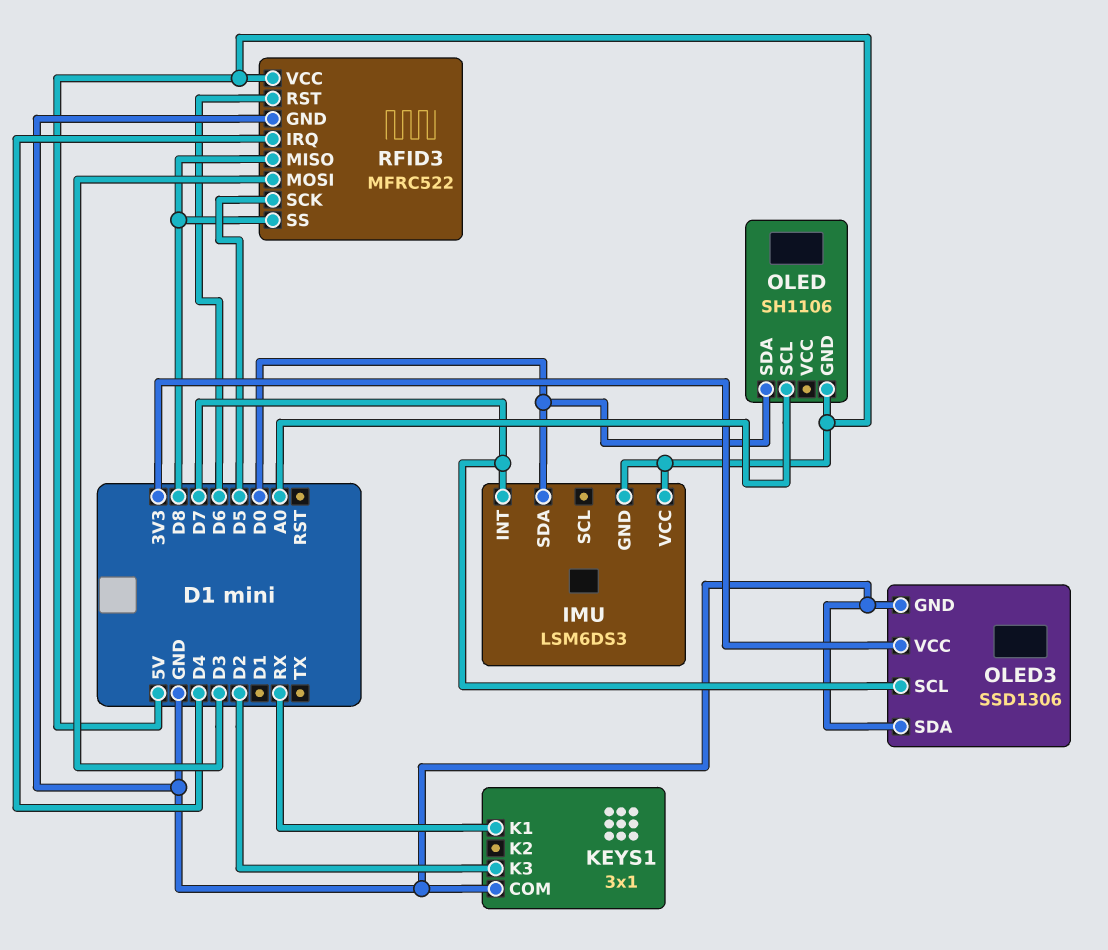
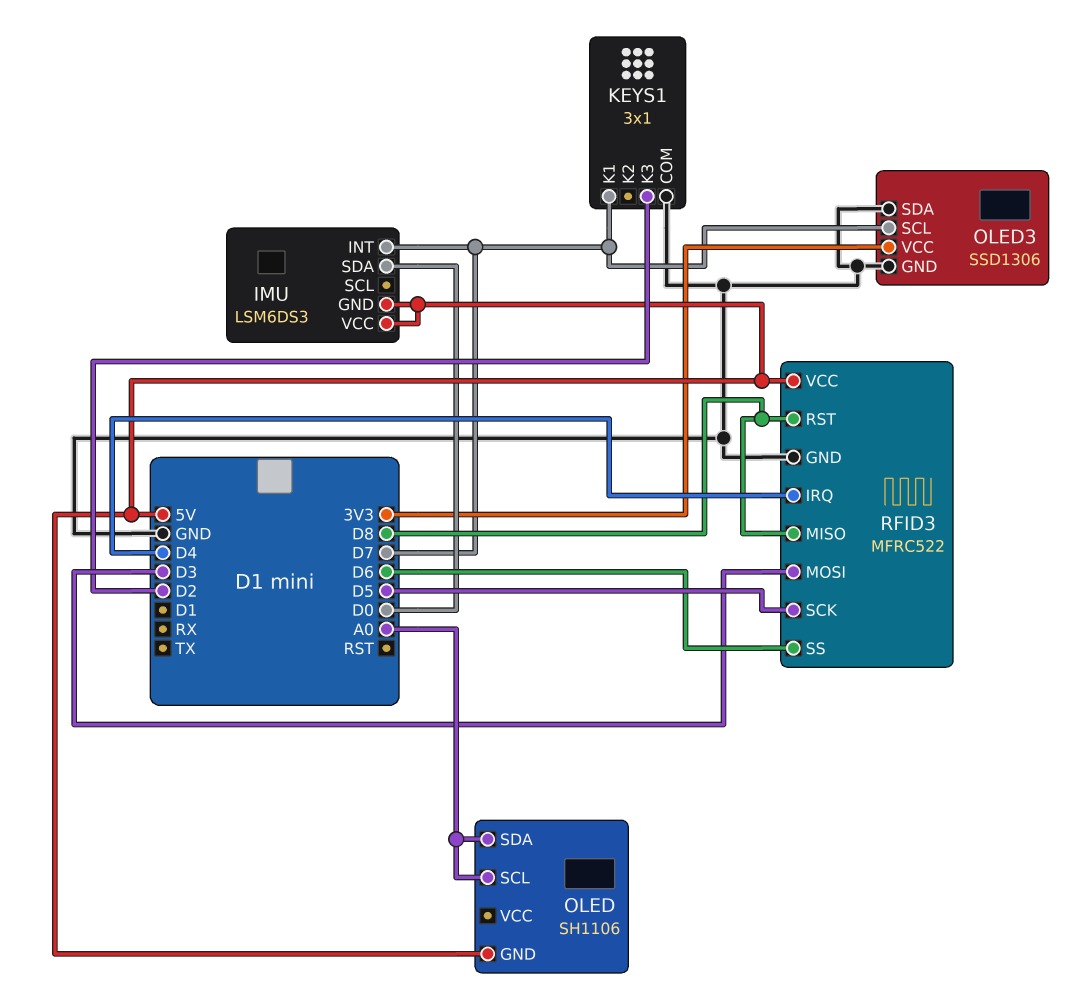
KEYS1 pin K1: RX -> D7
OLED pin SDA: D0 -> A0
RFID3 pin RST: D6 -> D8
RFID3 pin SS: D8 -> D6

